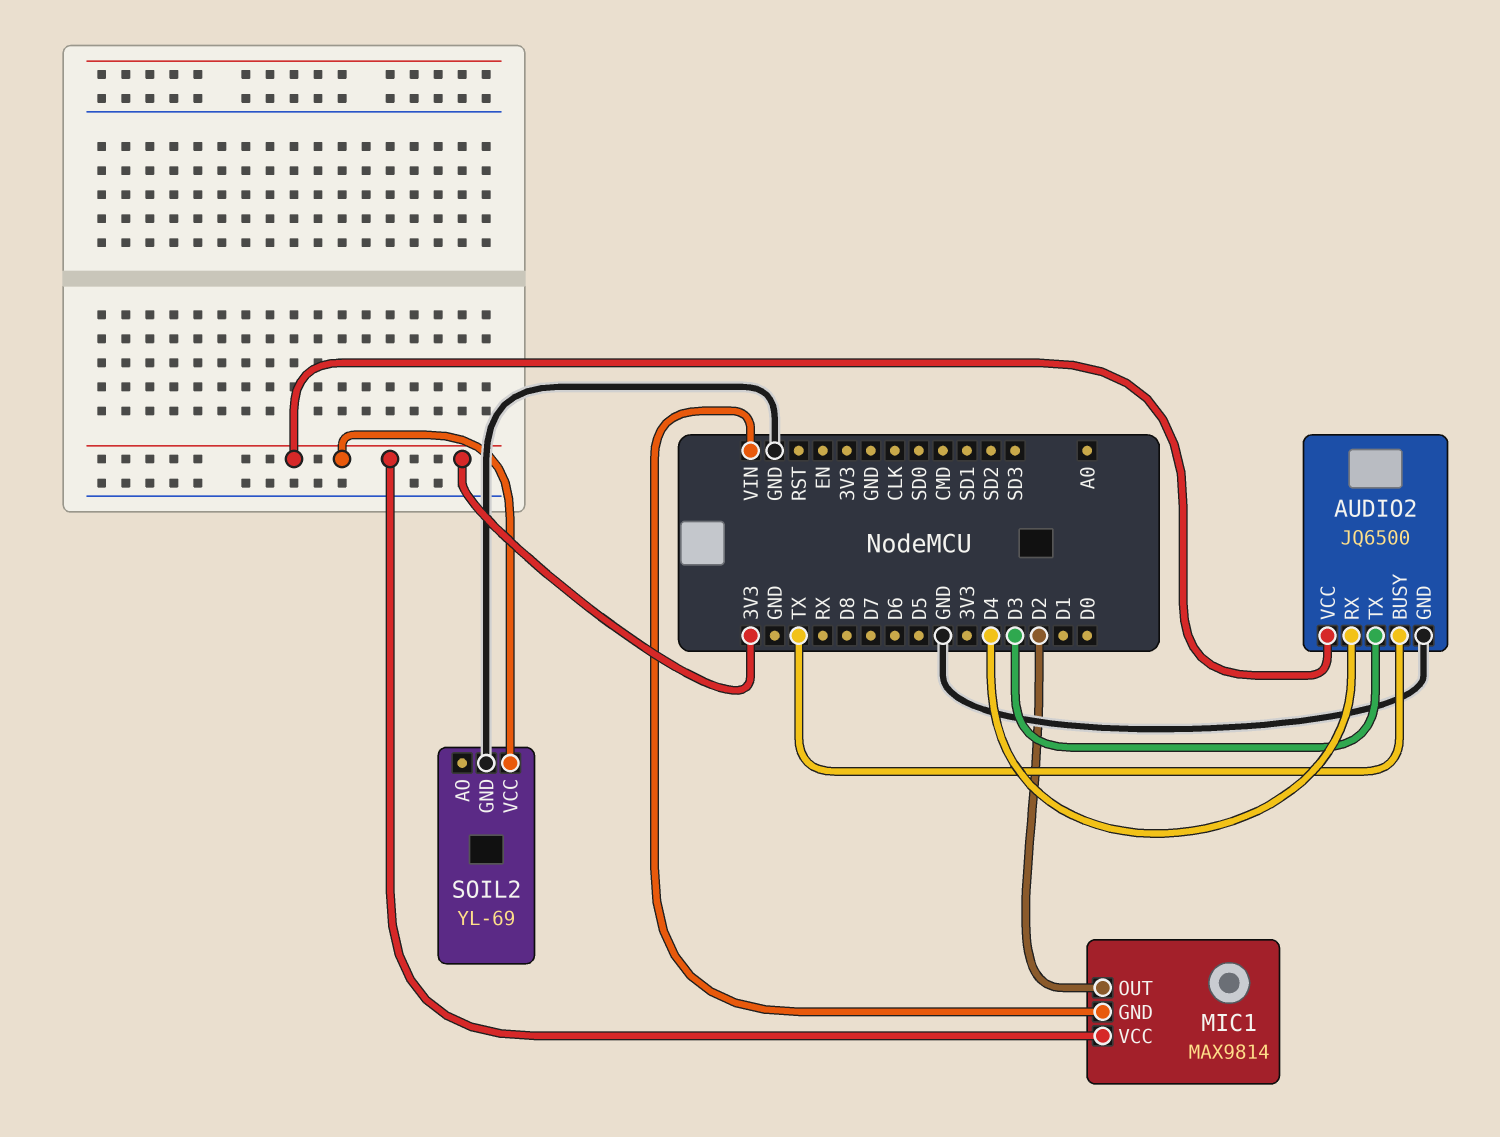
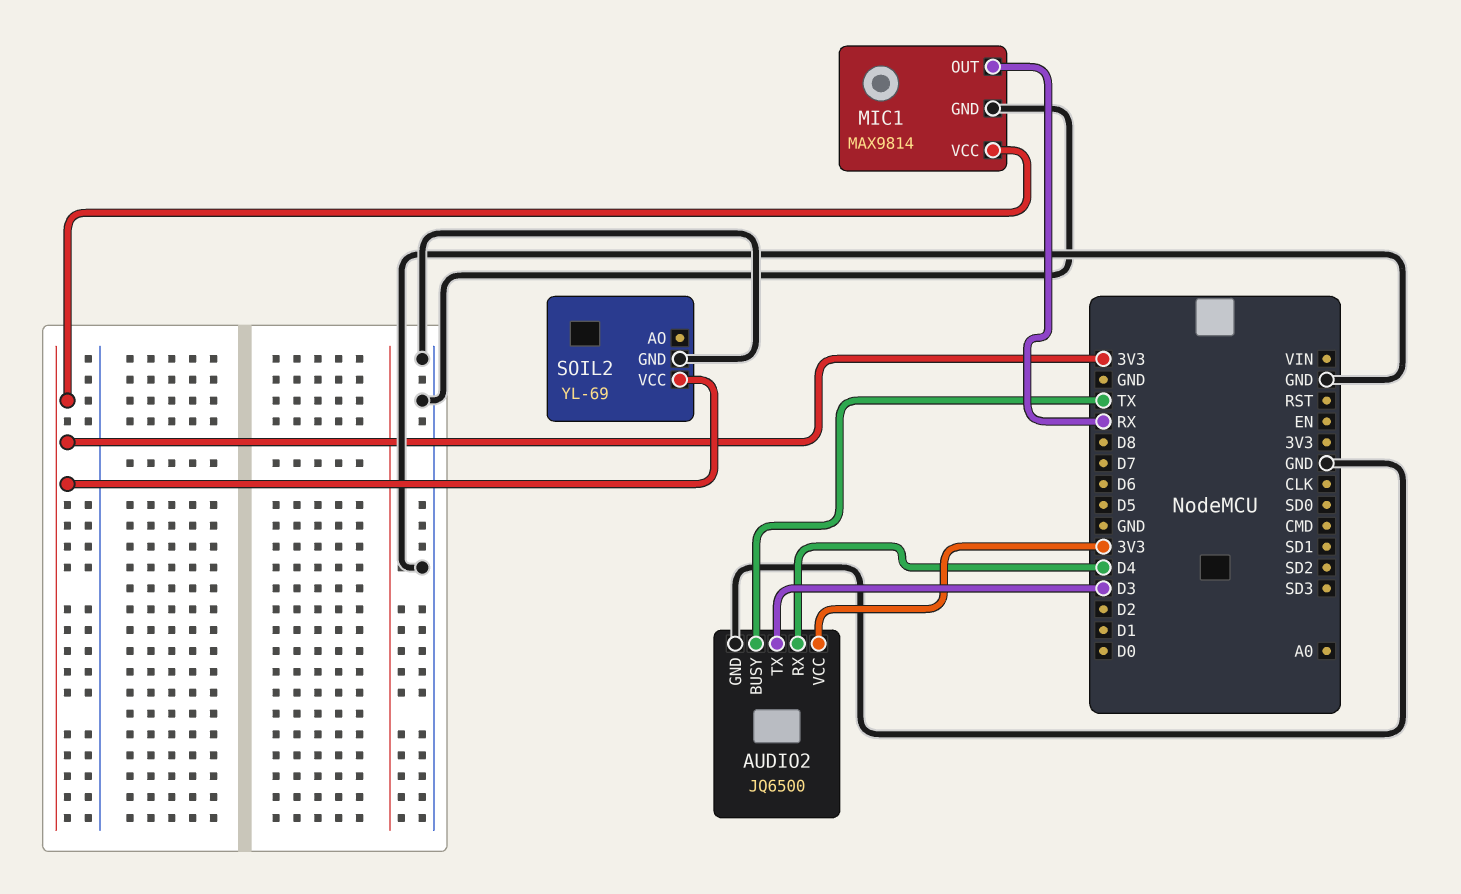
MIC1 pin GND: VIN -> GND
MIC1 pin OUT: D2 -> RX

